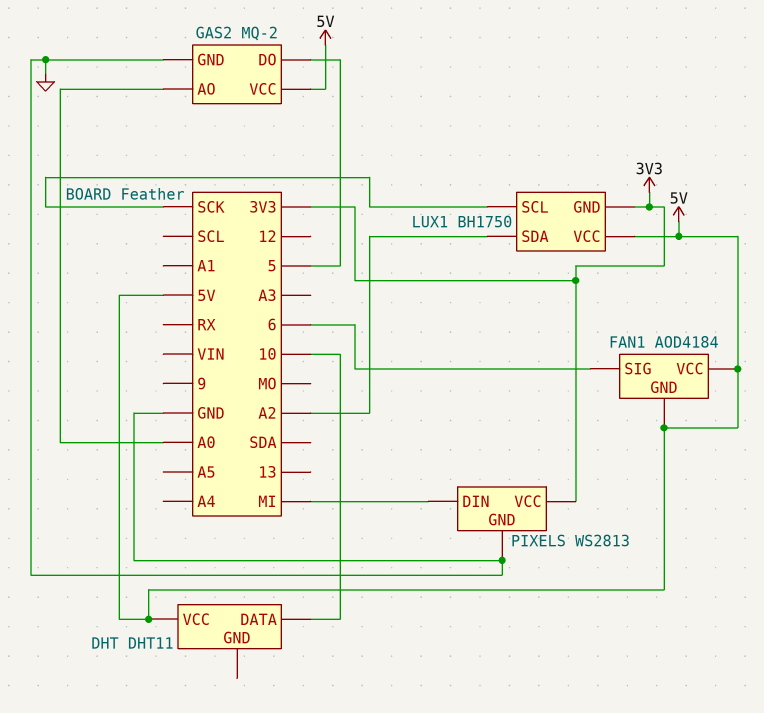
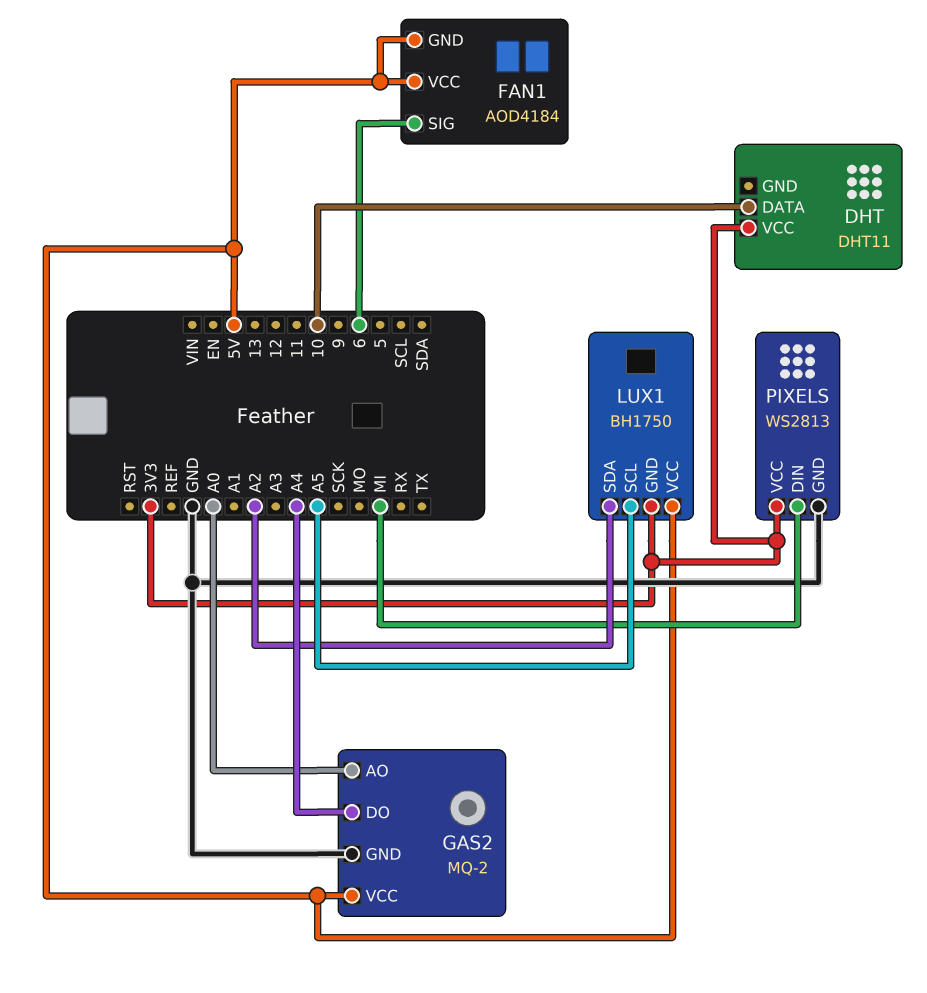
DHT pin VCC: 5V -> 3V3
GAS2 pin DO: 5 -> A4
LUX1 pin SCL: SCK -> A5

